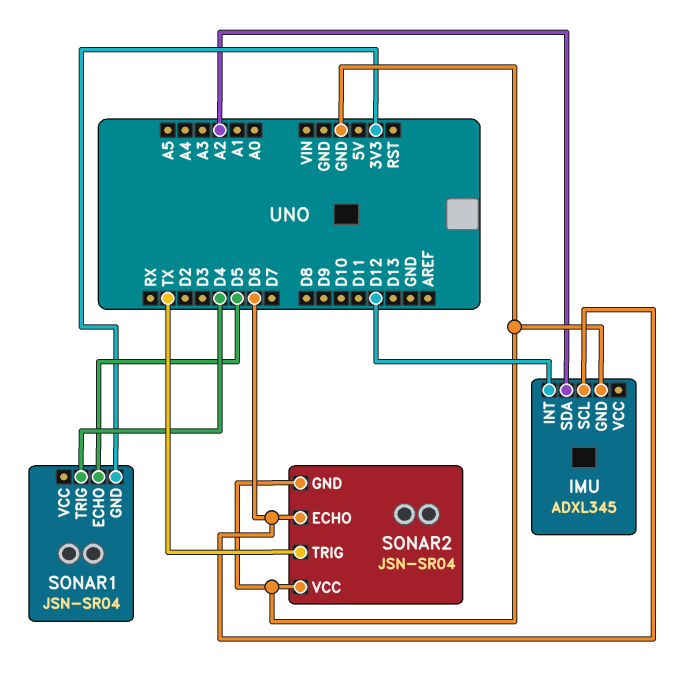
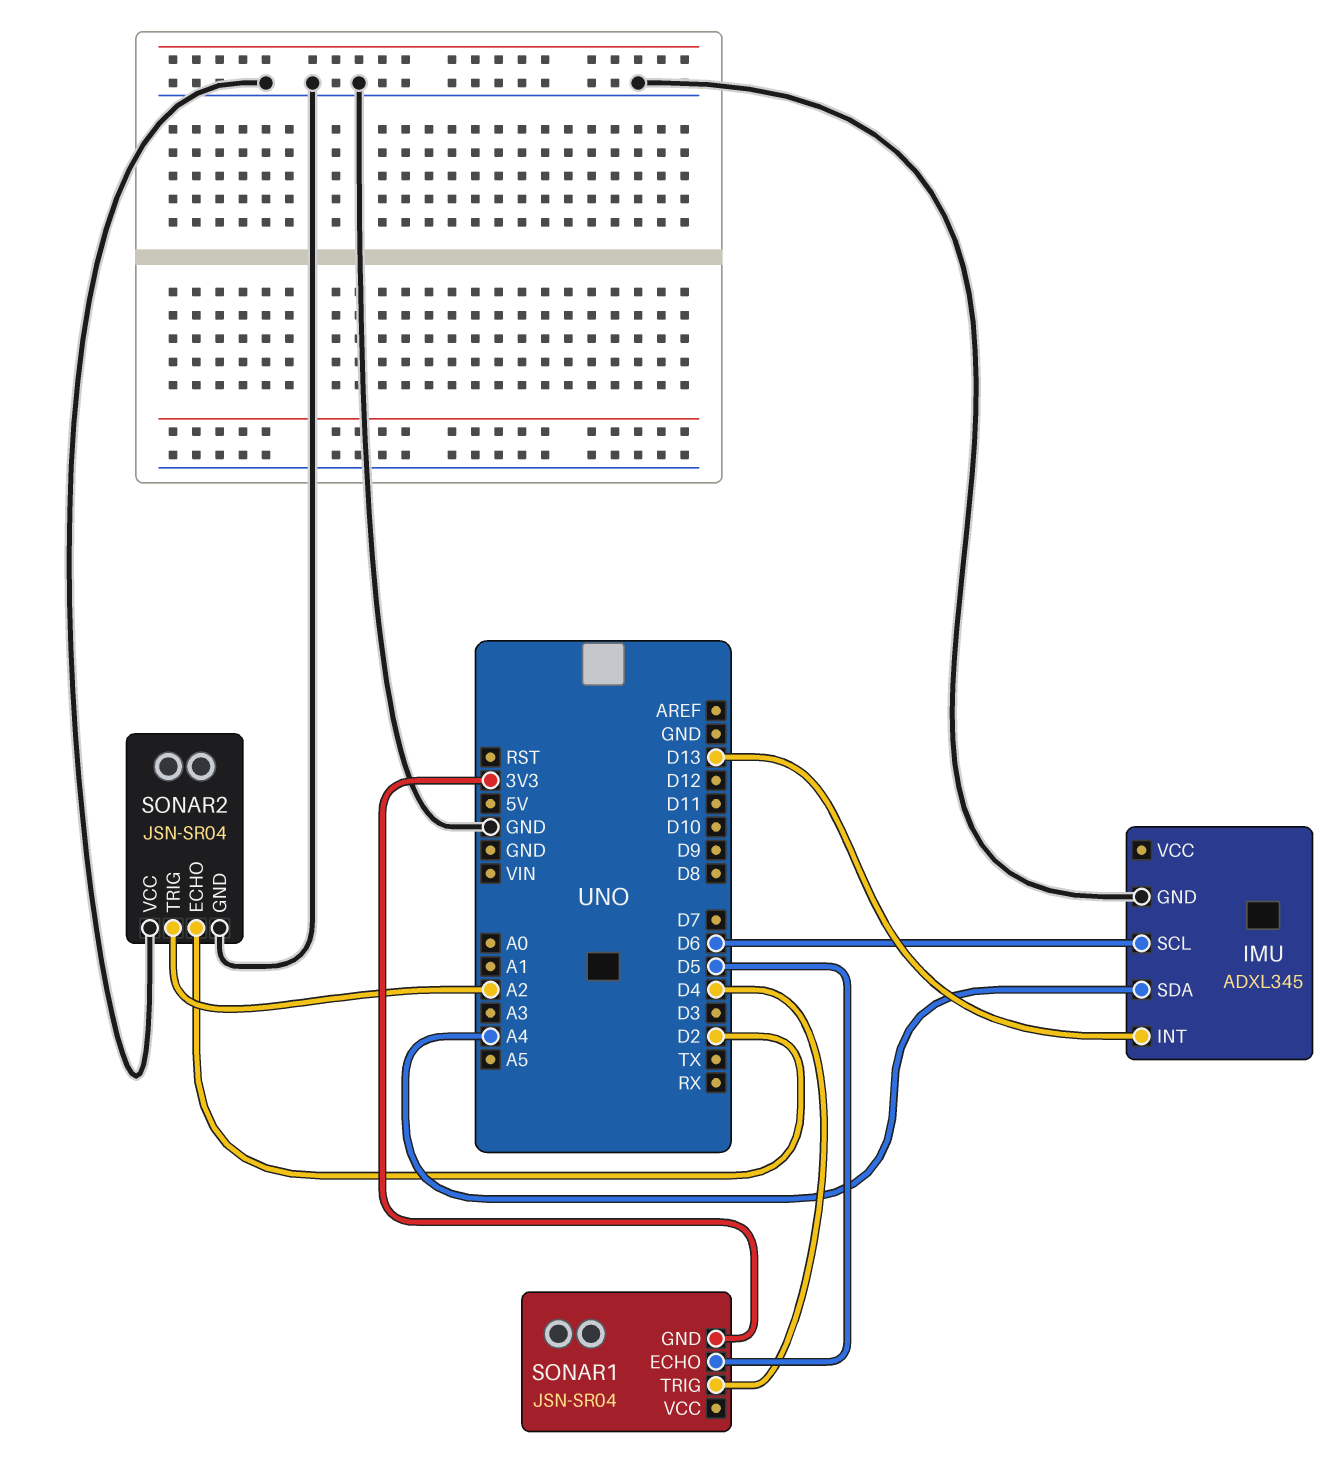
IMU pin INT: D12 -> D13
IMU pin SDA: A2 -> A4
SONAR2 pin ECHO: D6 -> D2
SONAR2 pin TRIG: TX -> A2

